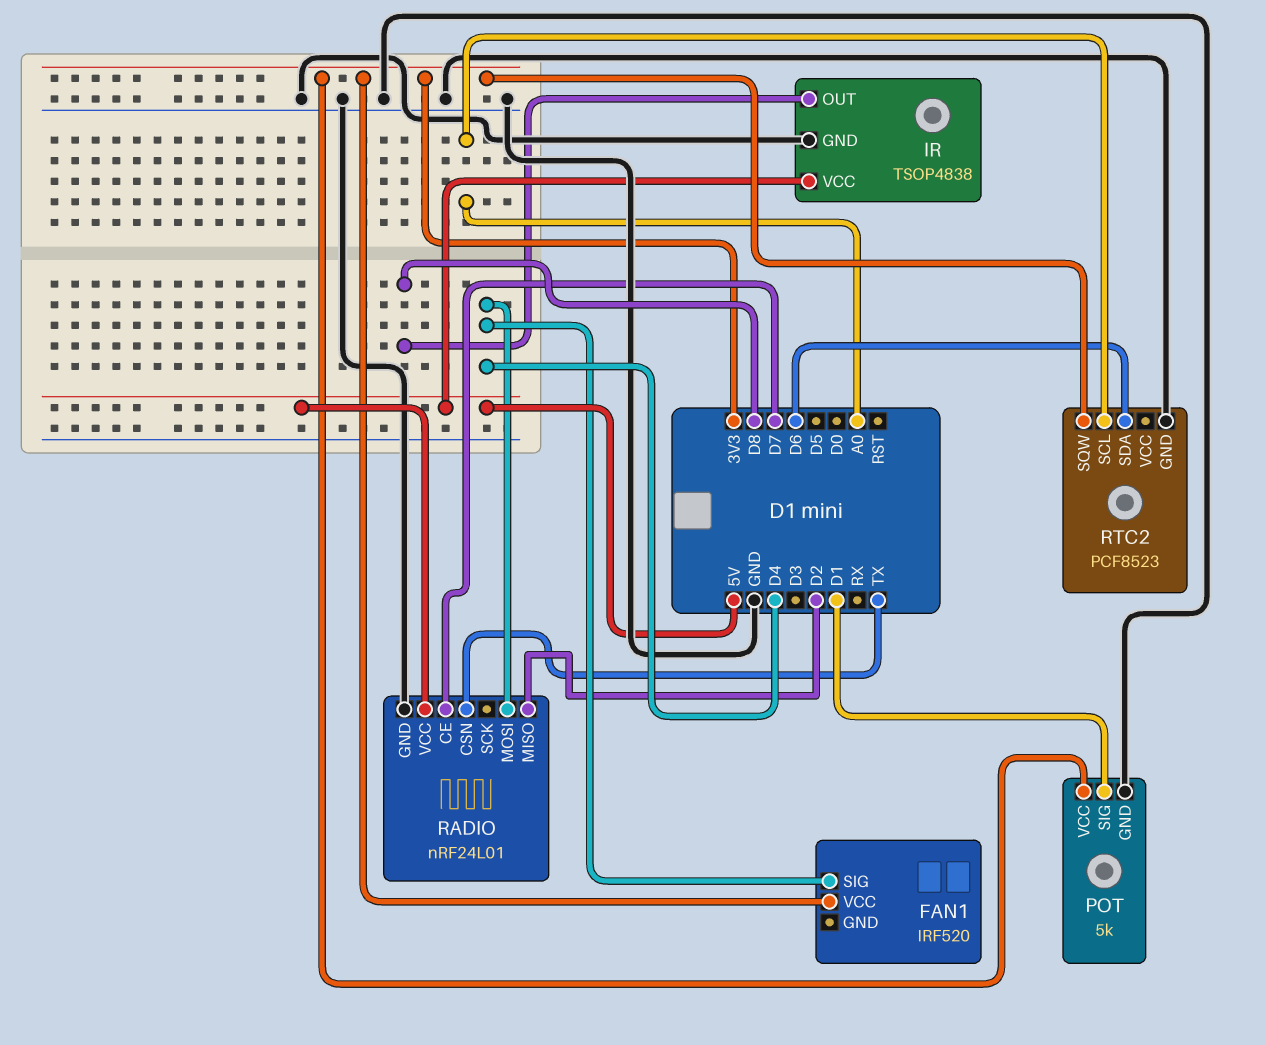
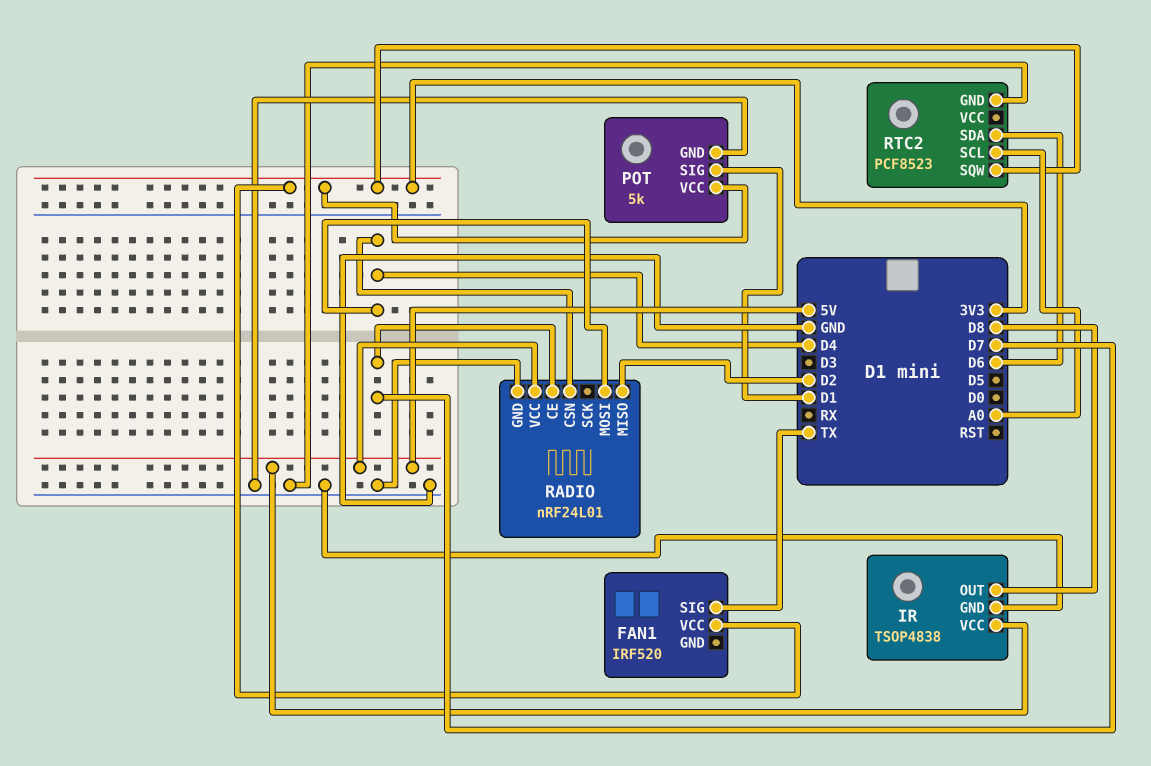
FAN1 pin SIG: D4 -> TX
RADIO pin CSN: TX -> D4

